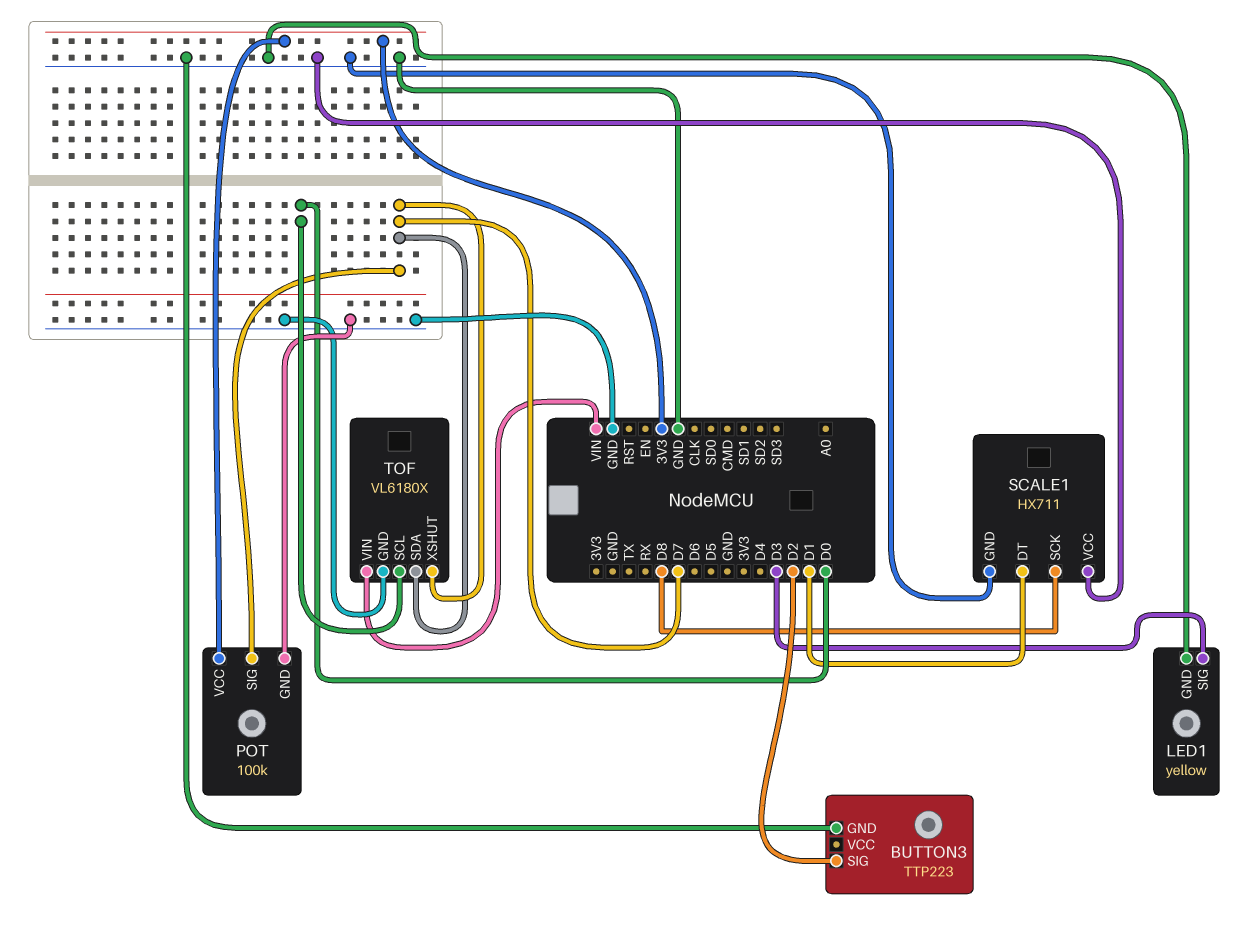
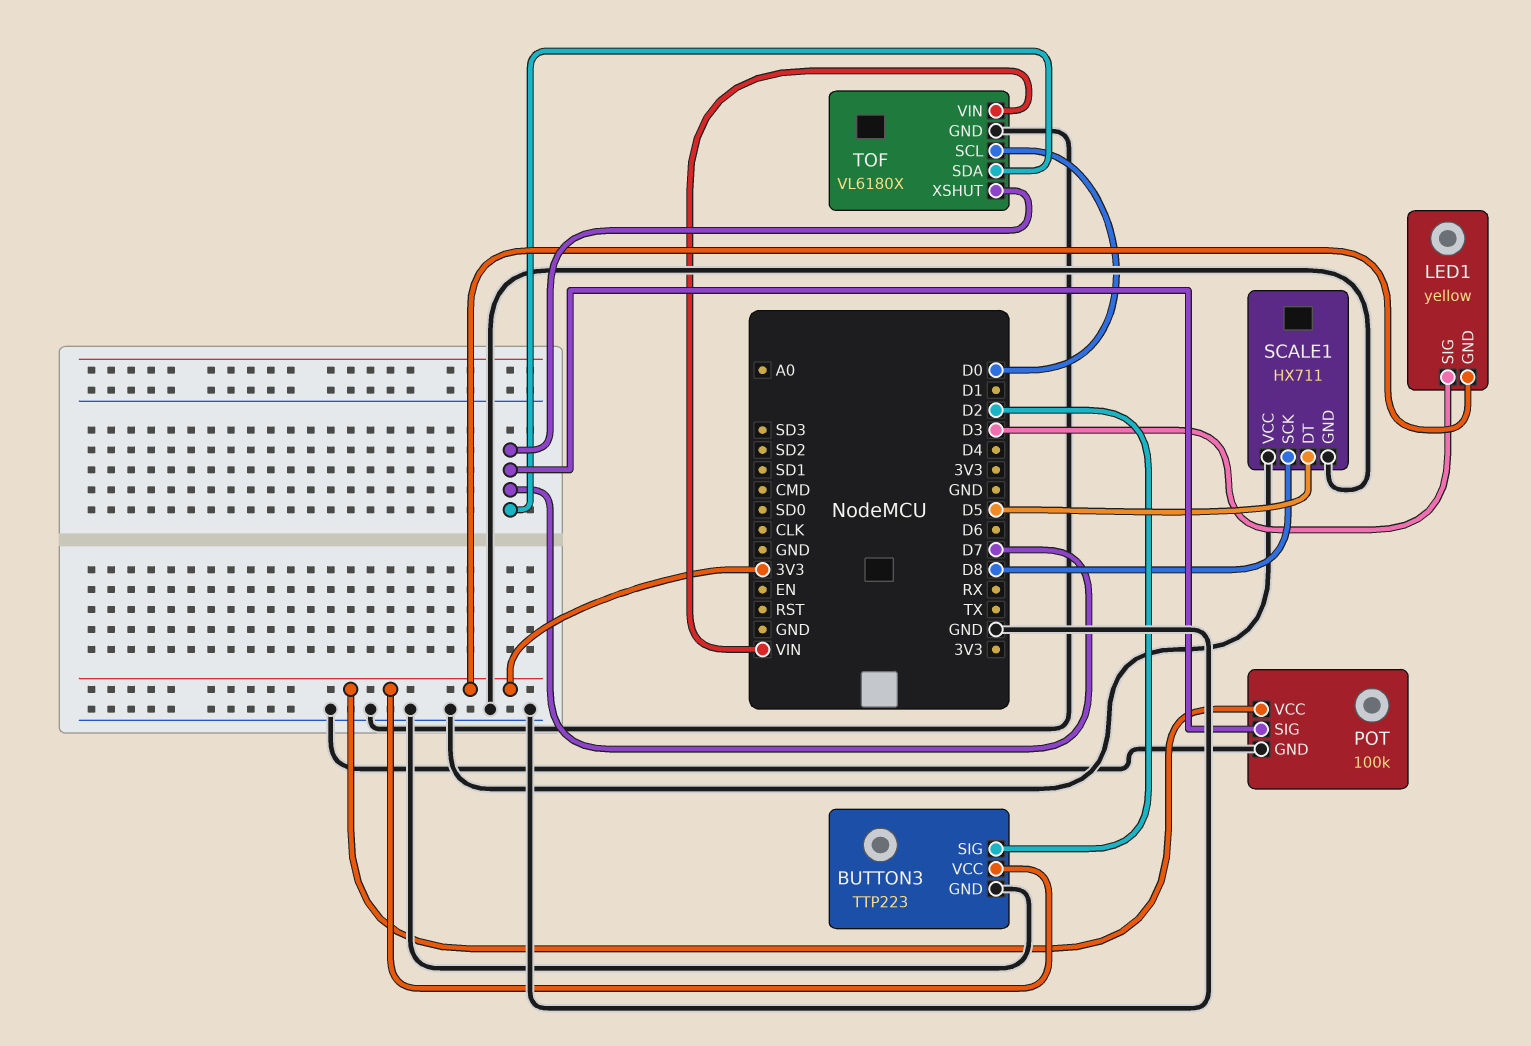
BUTTON3 pin VCC: none -> 3V3
LED1 pin GND: GND -> 3V3
SCALE1 pin DT: D1 -> D5

